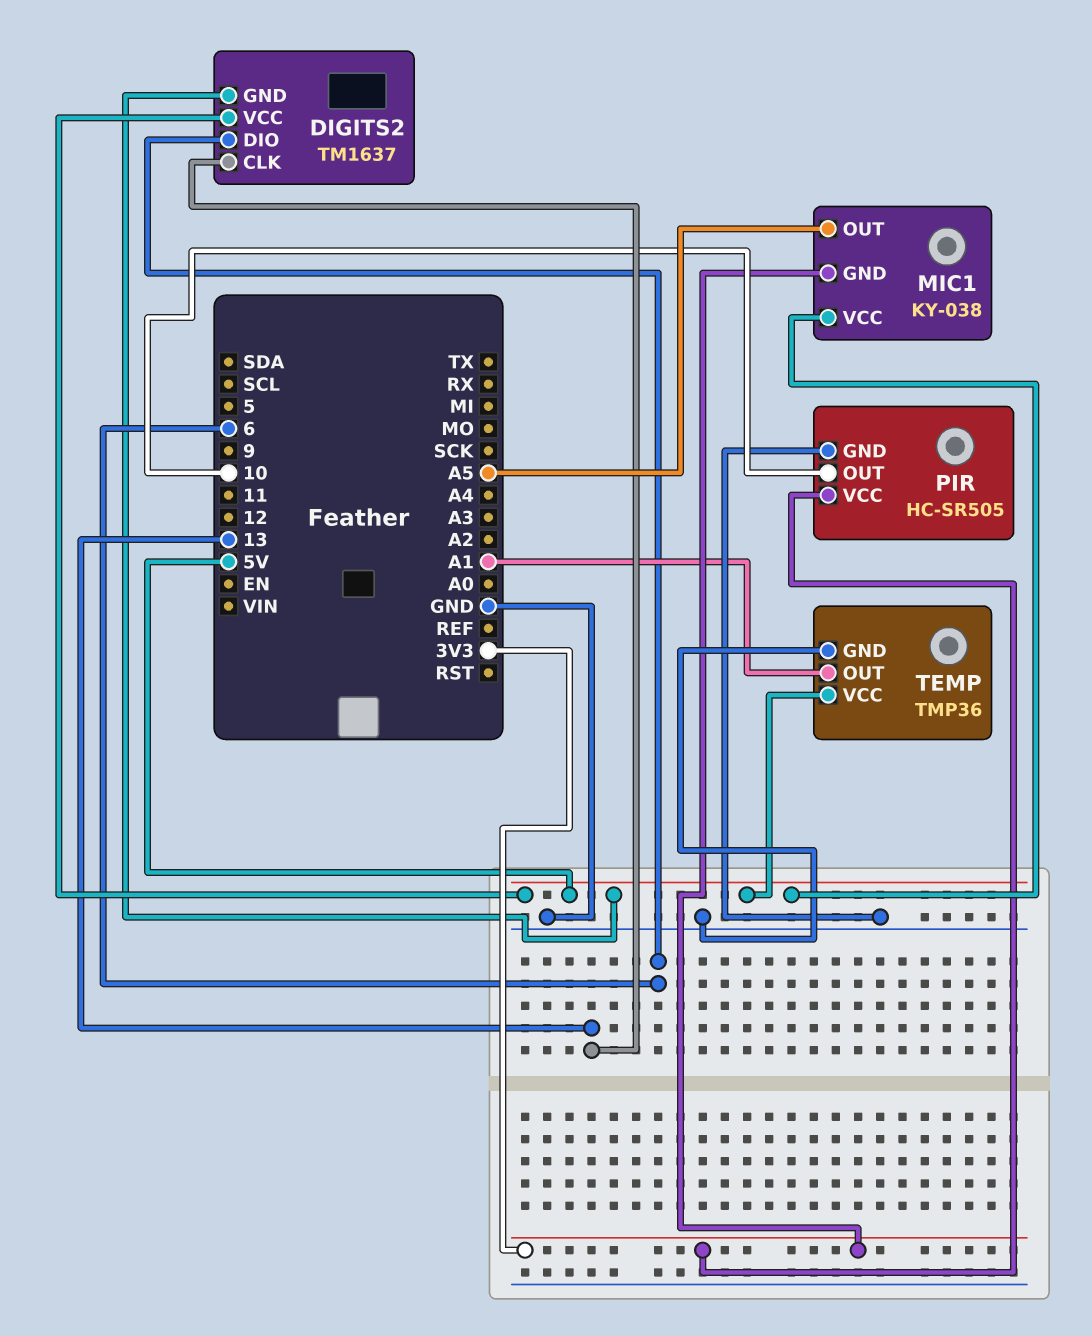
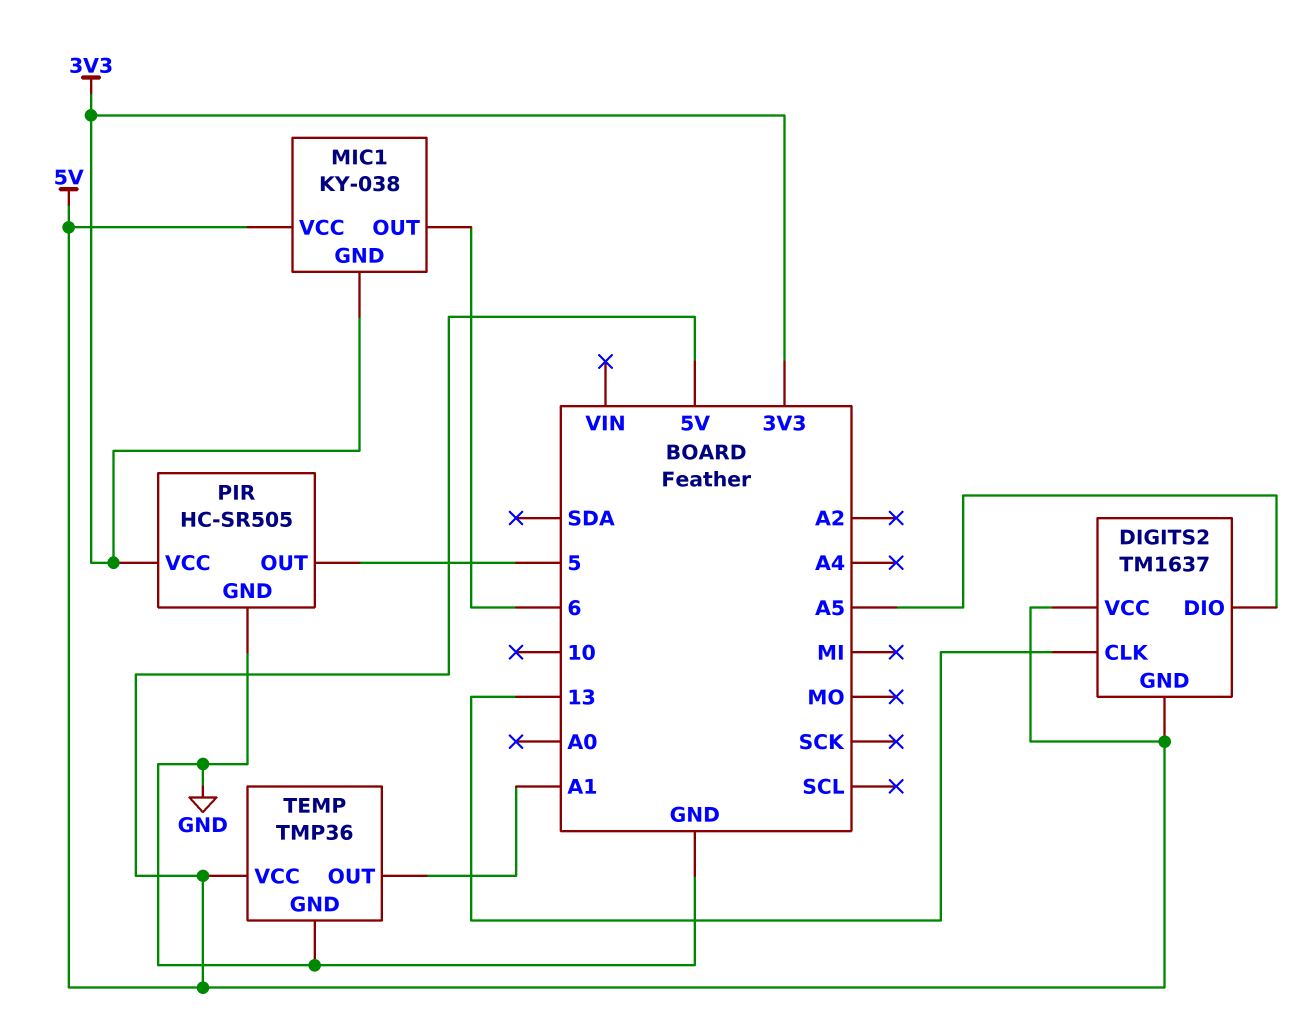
DIGITS2 pin DIO: 6 -> A5
MIC1 pin OUT: A5 -> 6
PIR pin OUT: 10 -> 5

